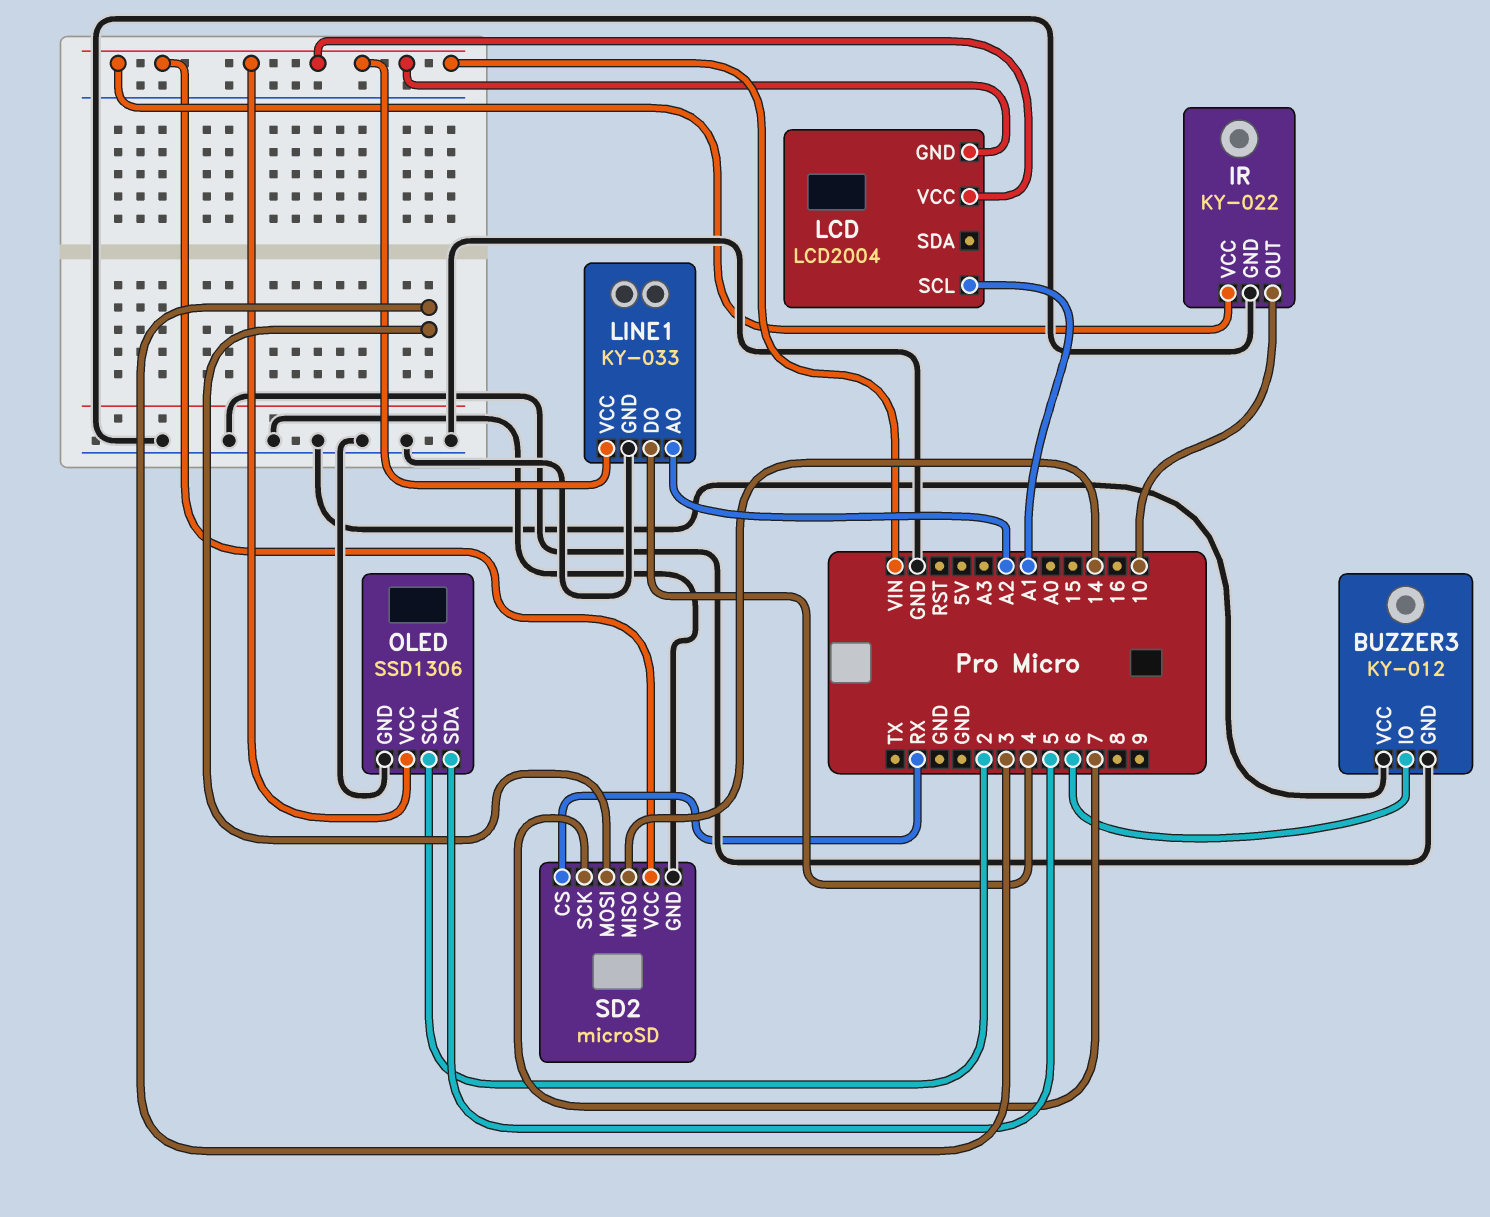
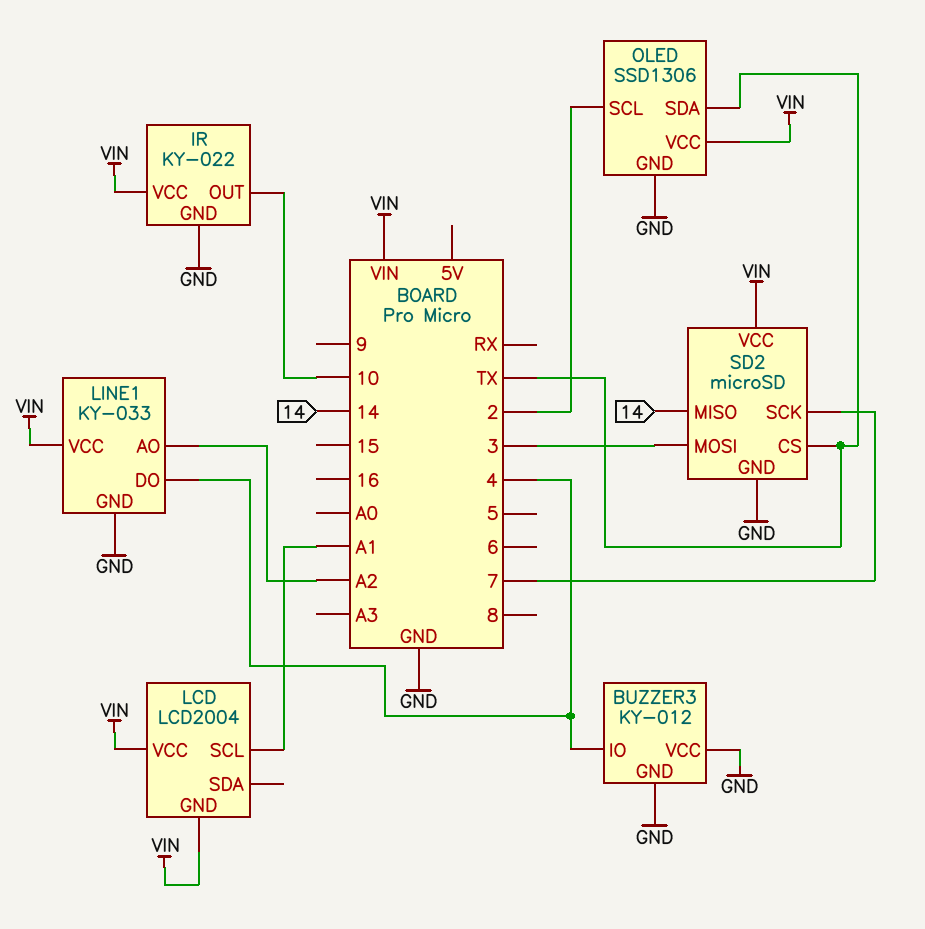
BUZZER3 pin IO: 6 -> 4
OLED pin SDA: 5 -> TX
SD2 pin CS: RX -> TX

